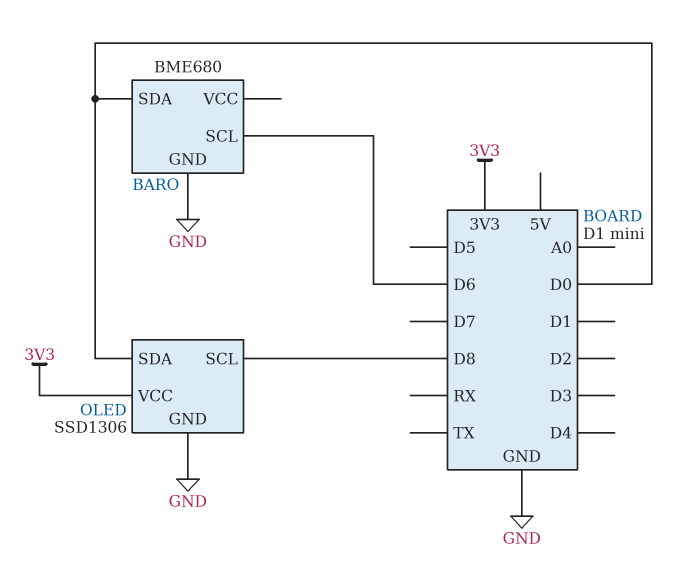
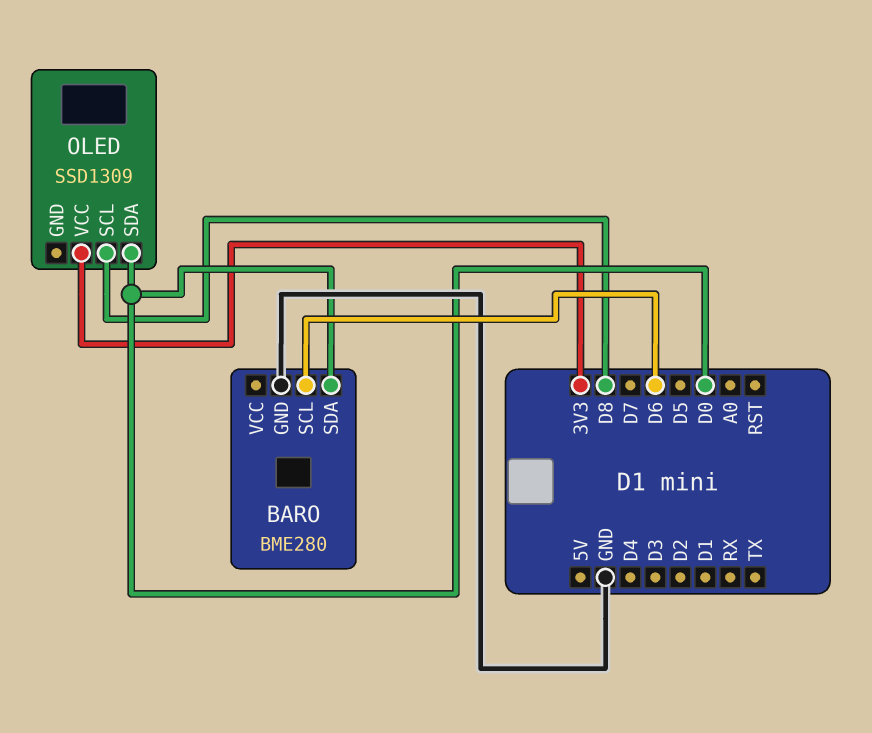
BARO: BME680 -> BME280
OLED: SSD1306 -> SSD1309
OLED pin GND: GND -> none

